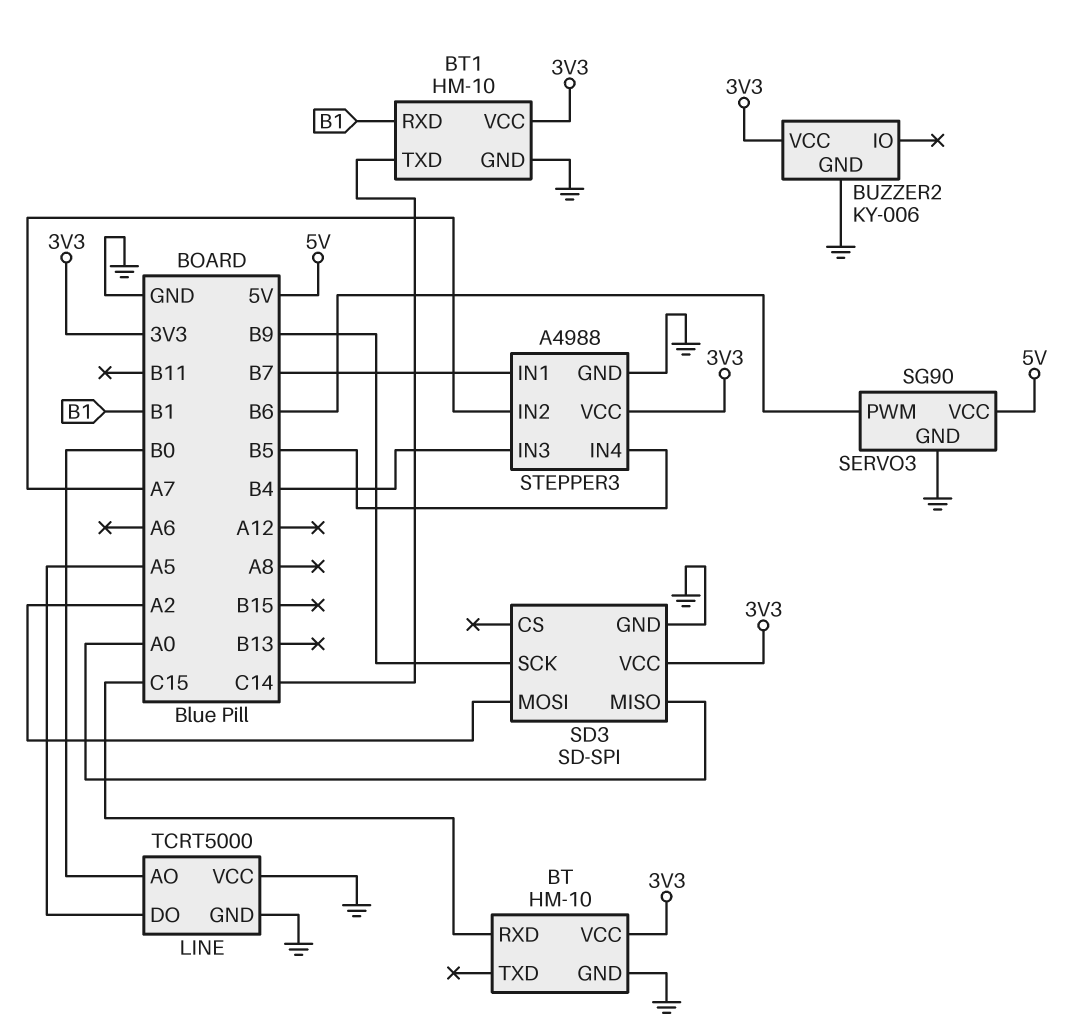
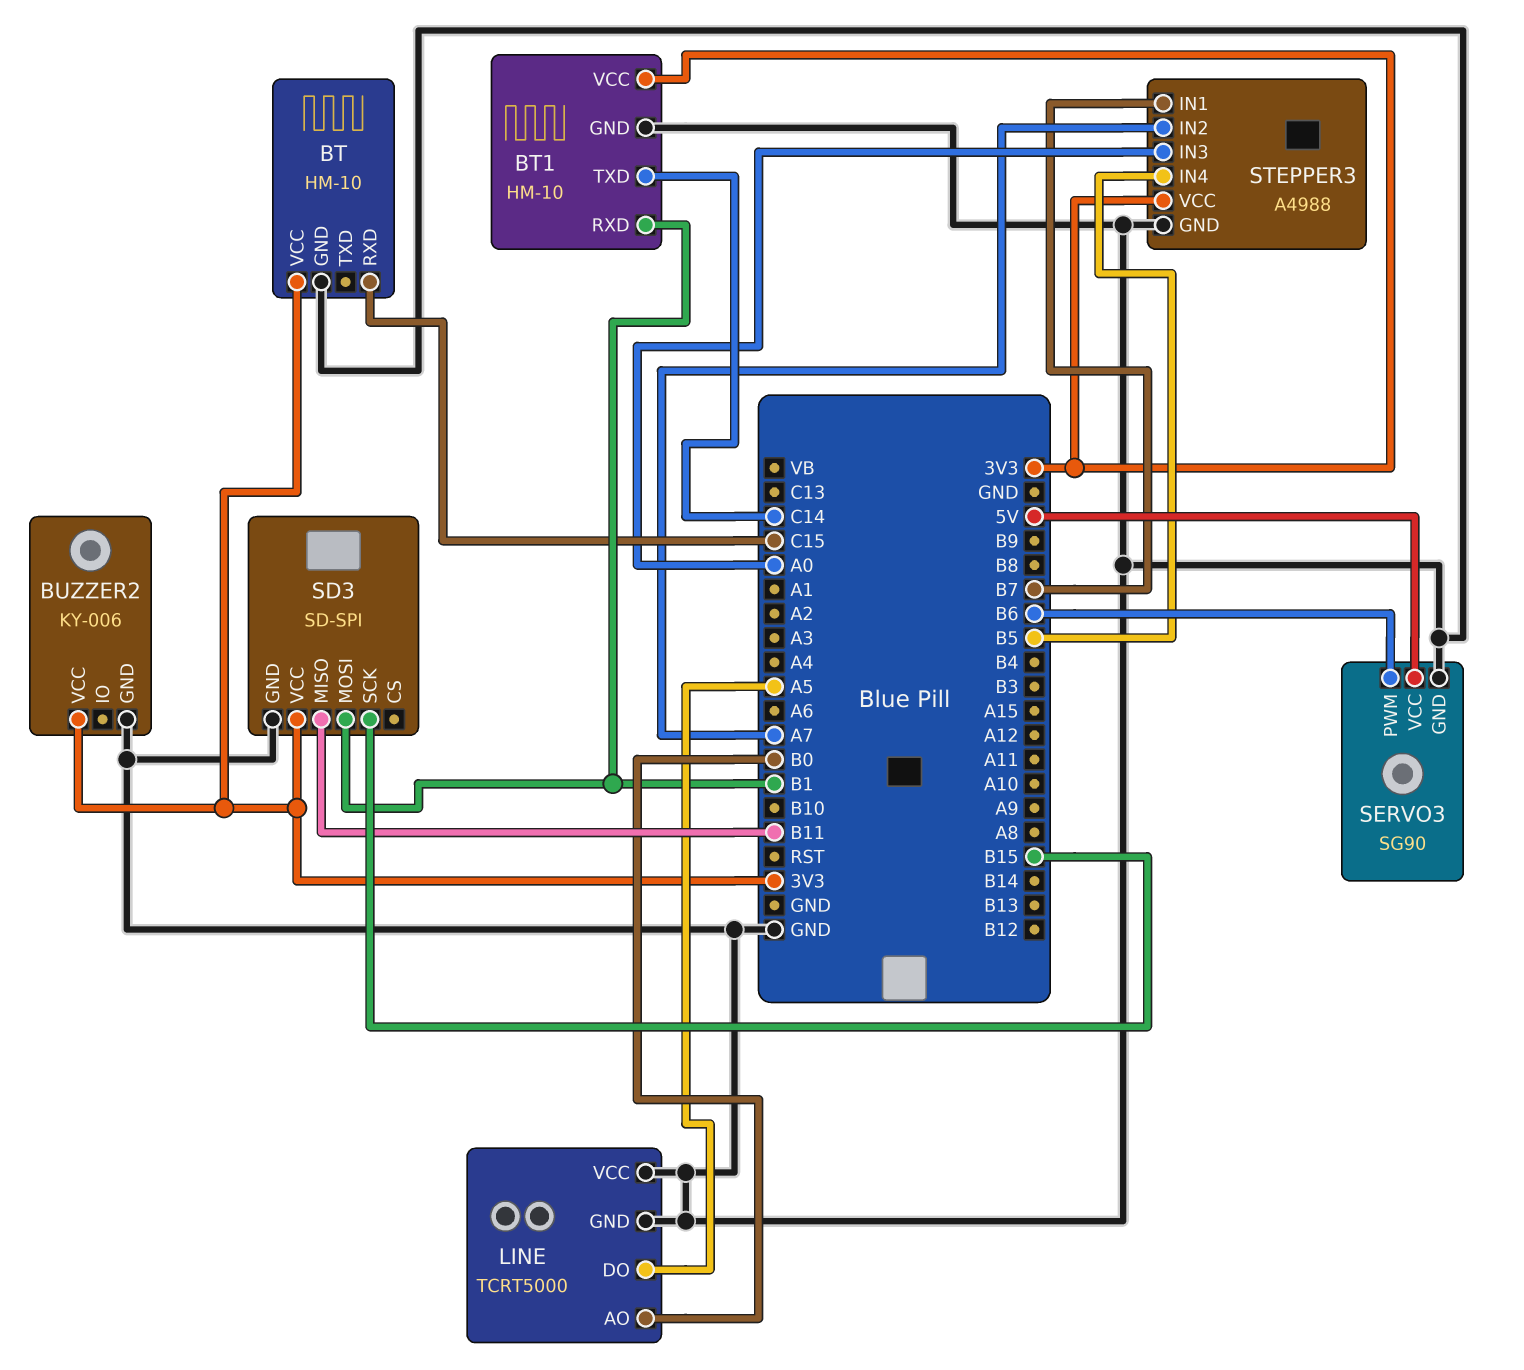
SD3 pin MISO: A0 -> B11
SD3 pin MOSI: A2 -> B1
SD3 pin SCK: B9 -> B15
STEPPER3 pin IN3: B4 -> A0

